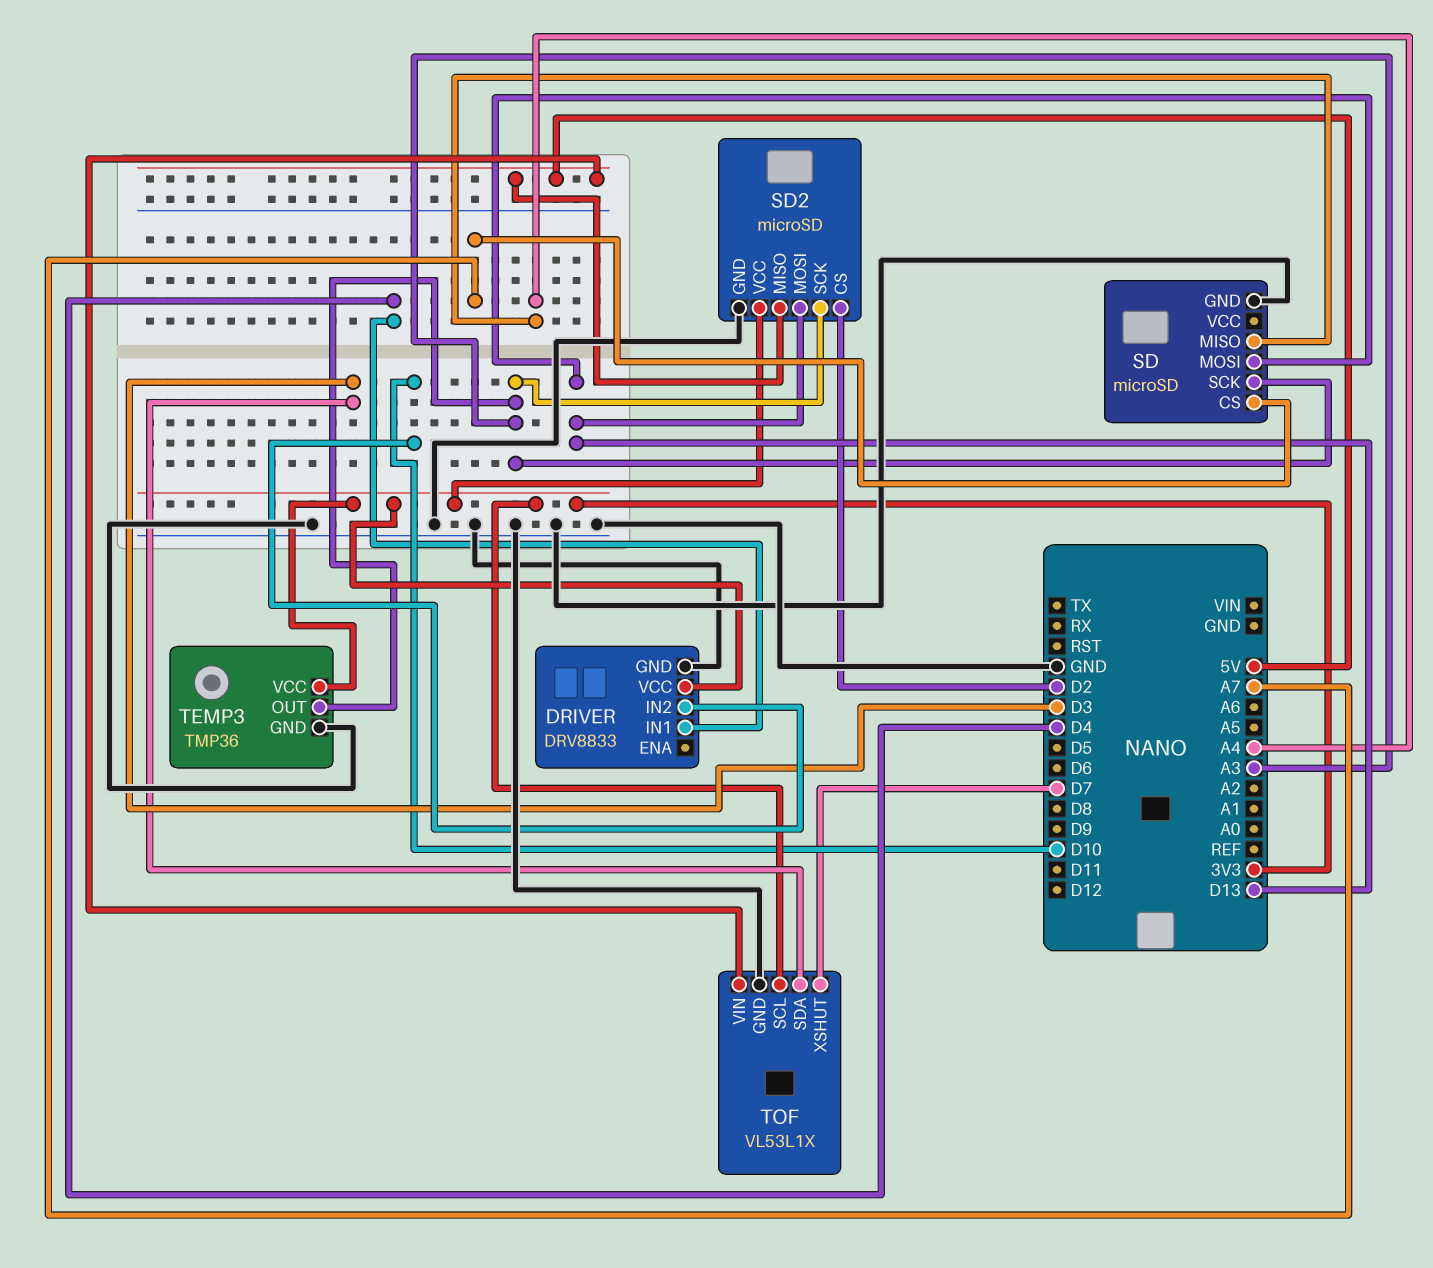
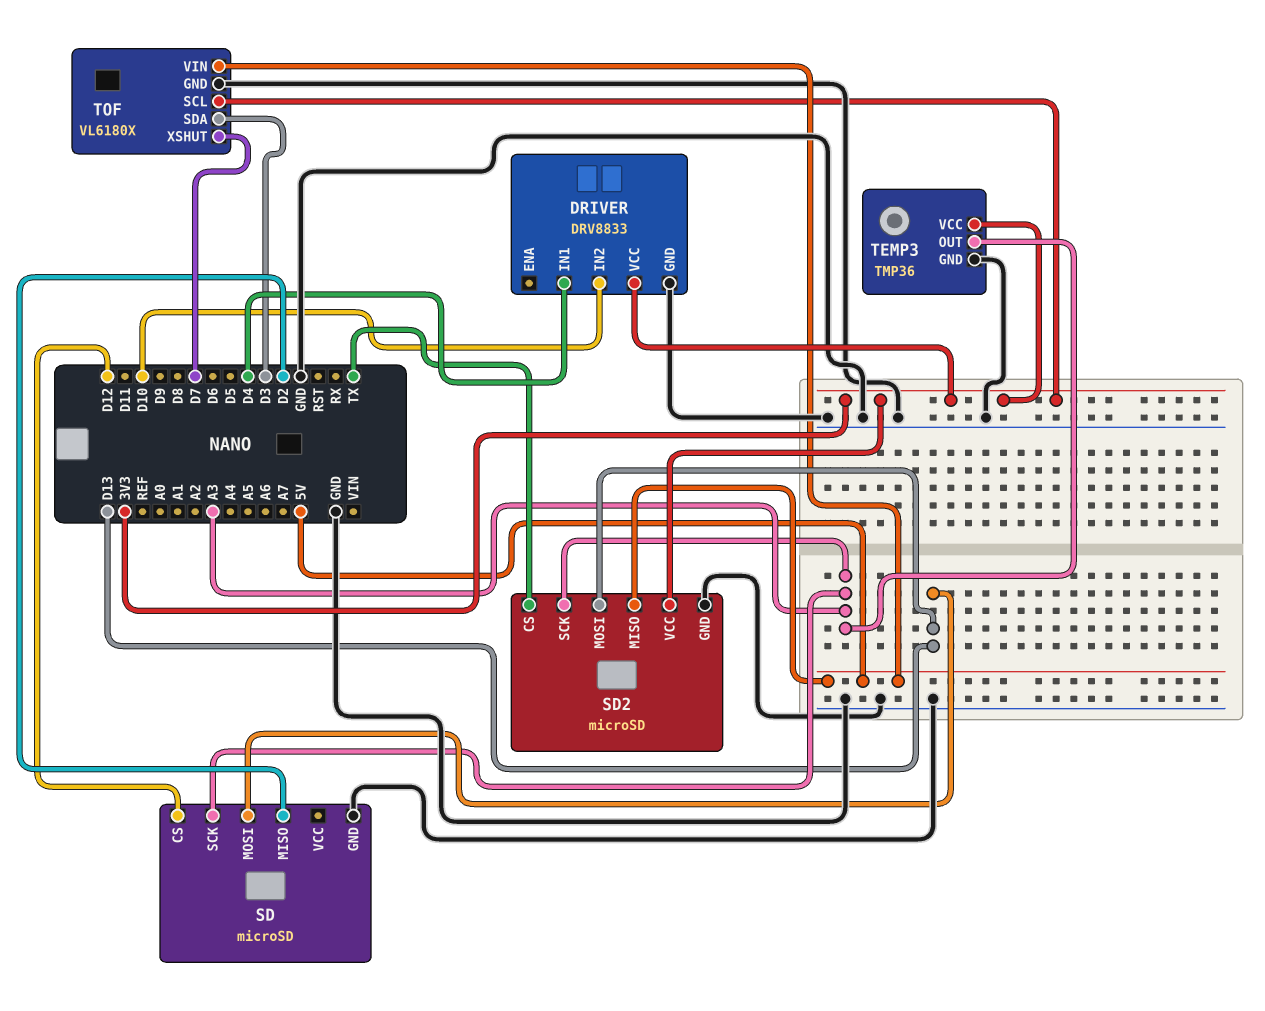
SD pin CS: A7 -> D12
SD pin MISO: A4 -> D2
SD2 pin CS: D2 -> TX
TOF: VL53L1X -> VL6180X

